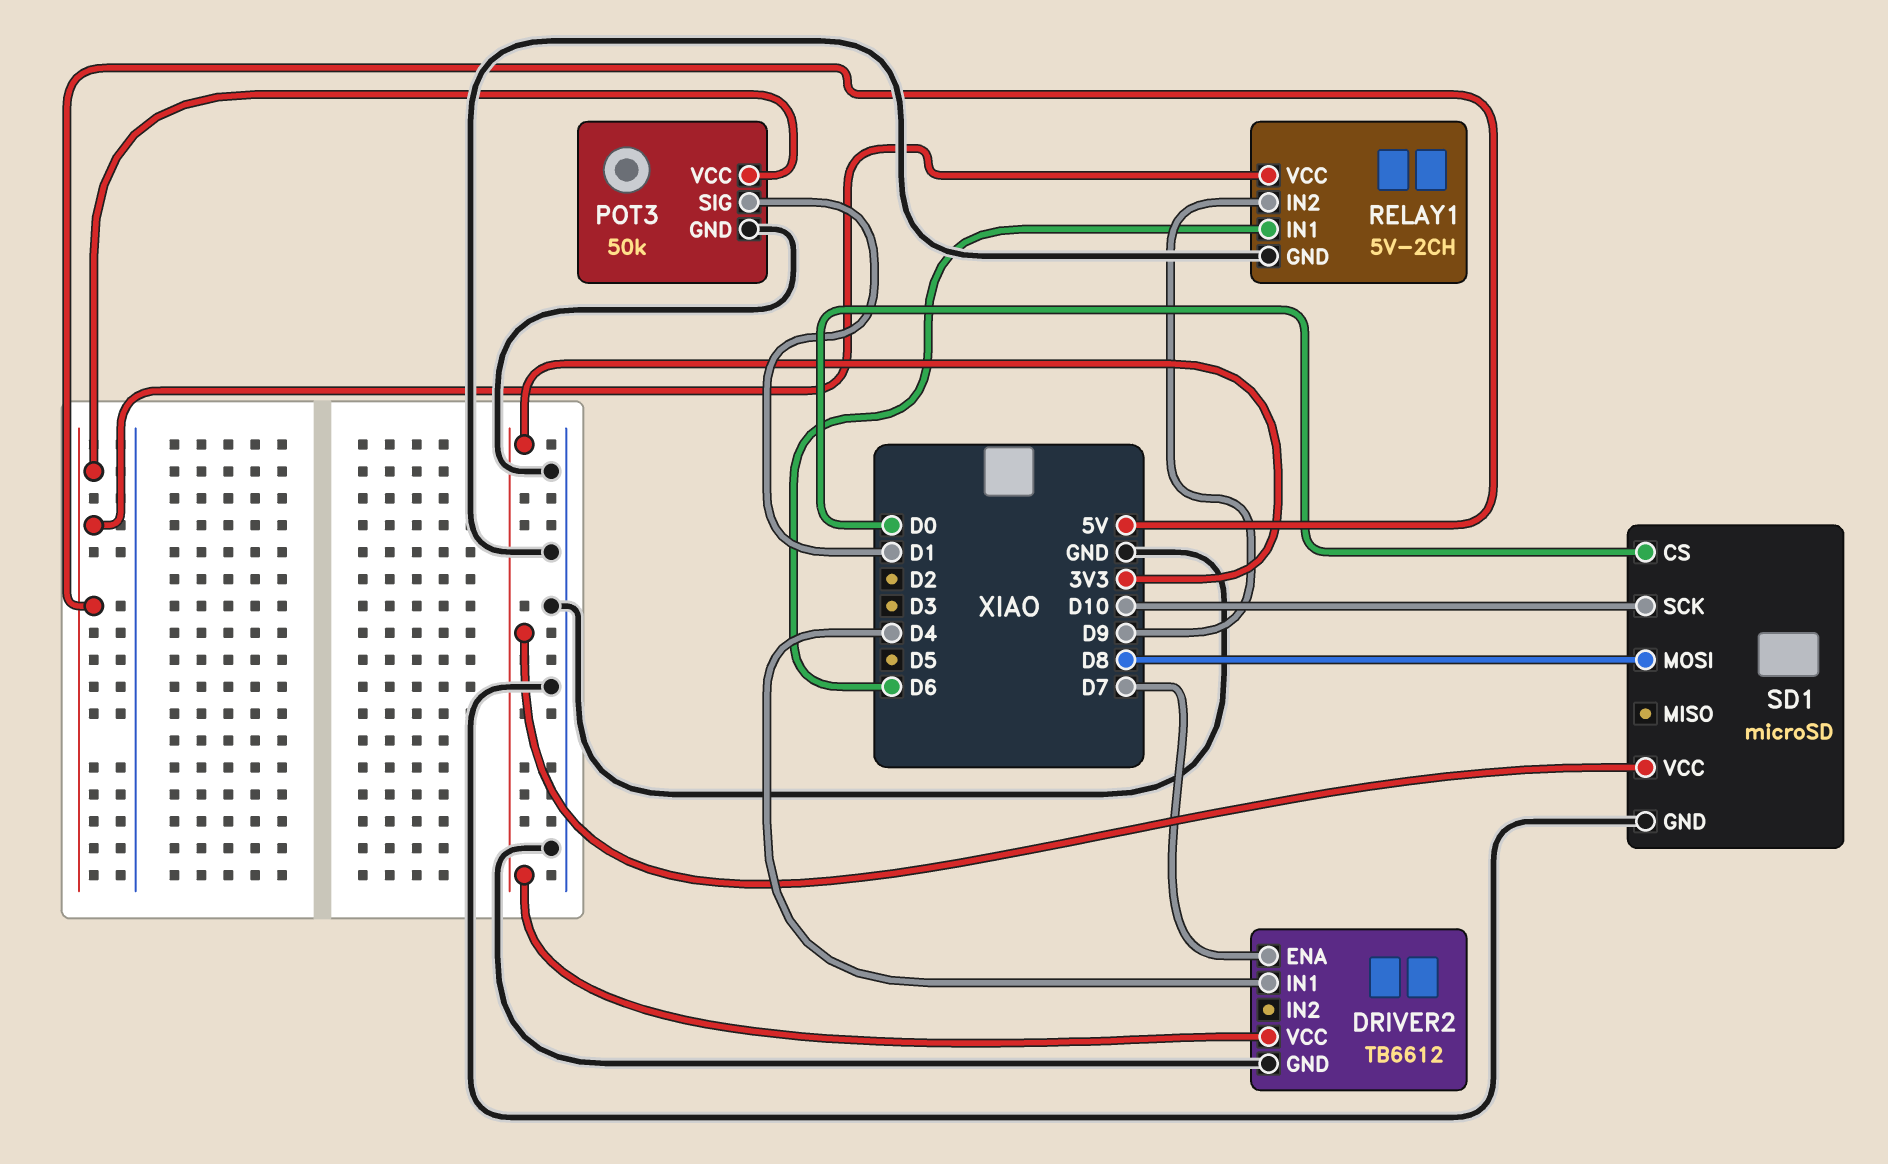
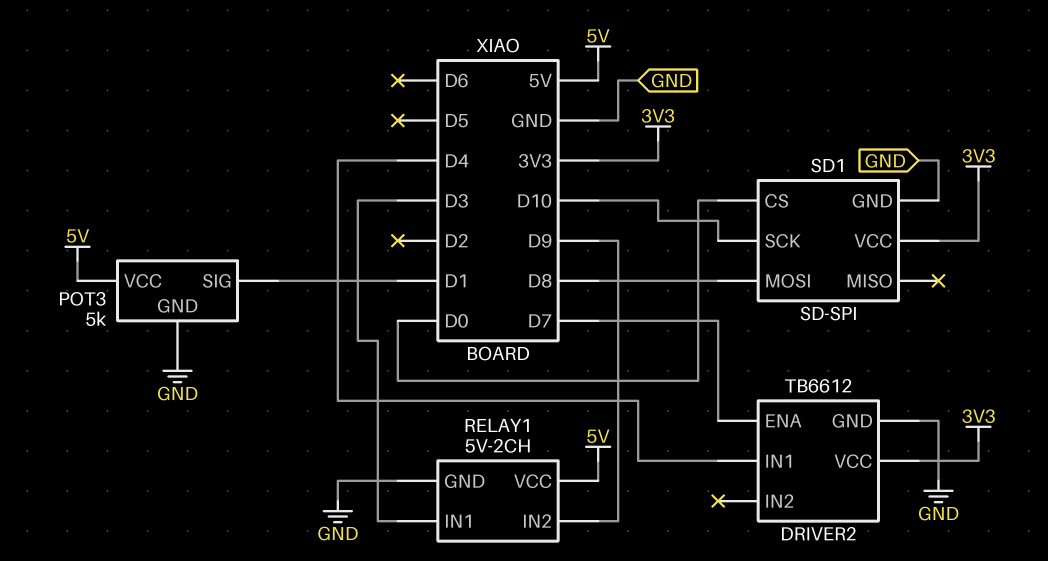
POT3: 50k -> 5k
RELAY1 pin IN1: D6 -> D3
SD1: microSD -> SD-SPI

